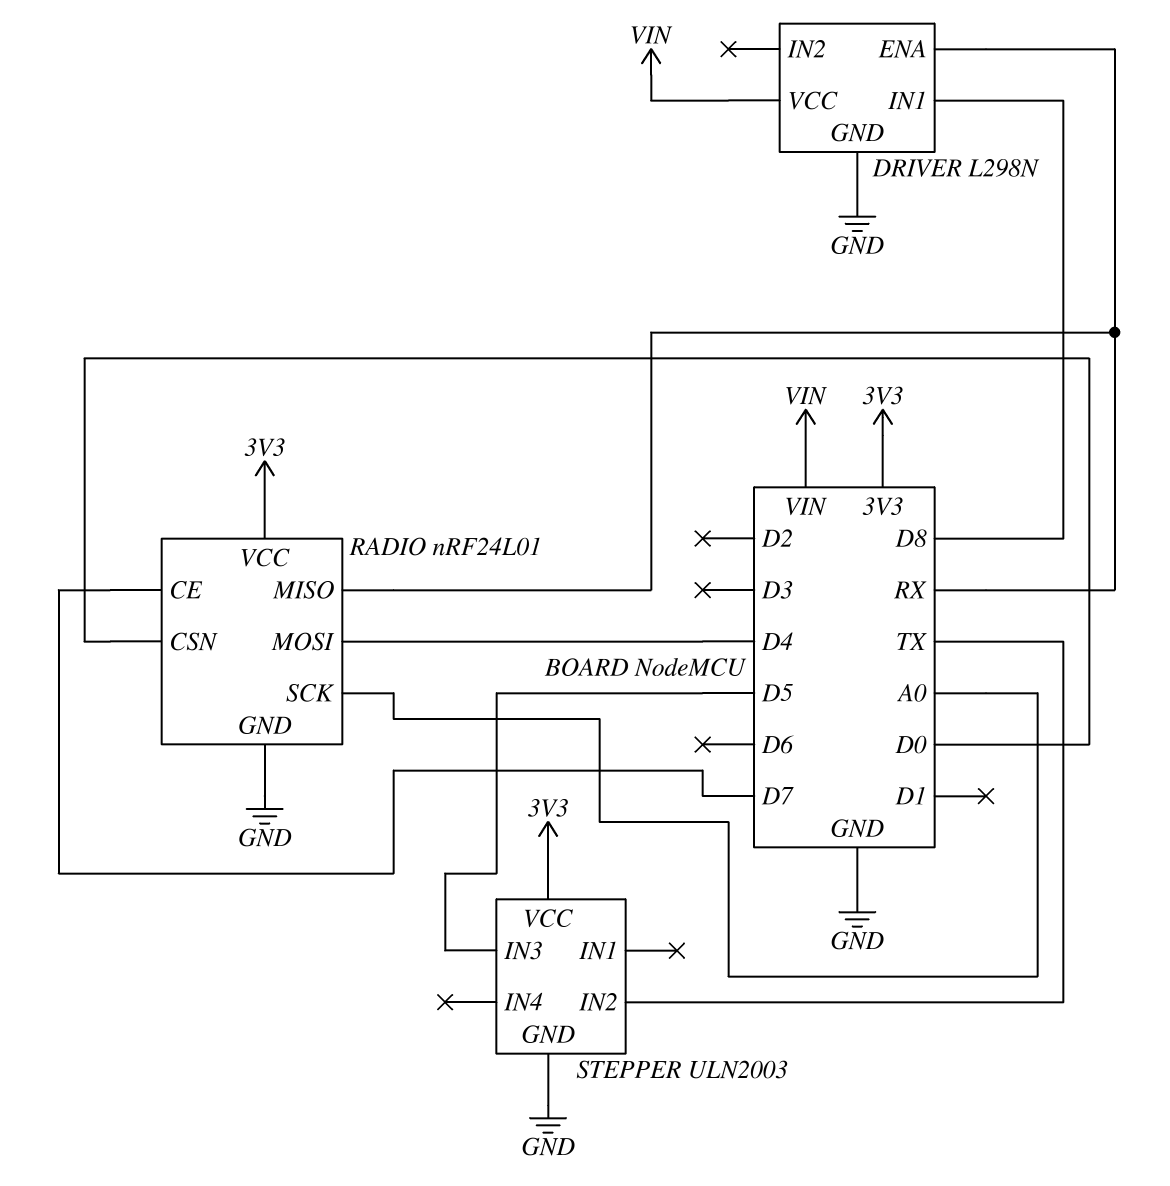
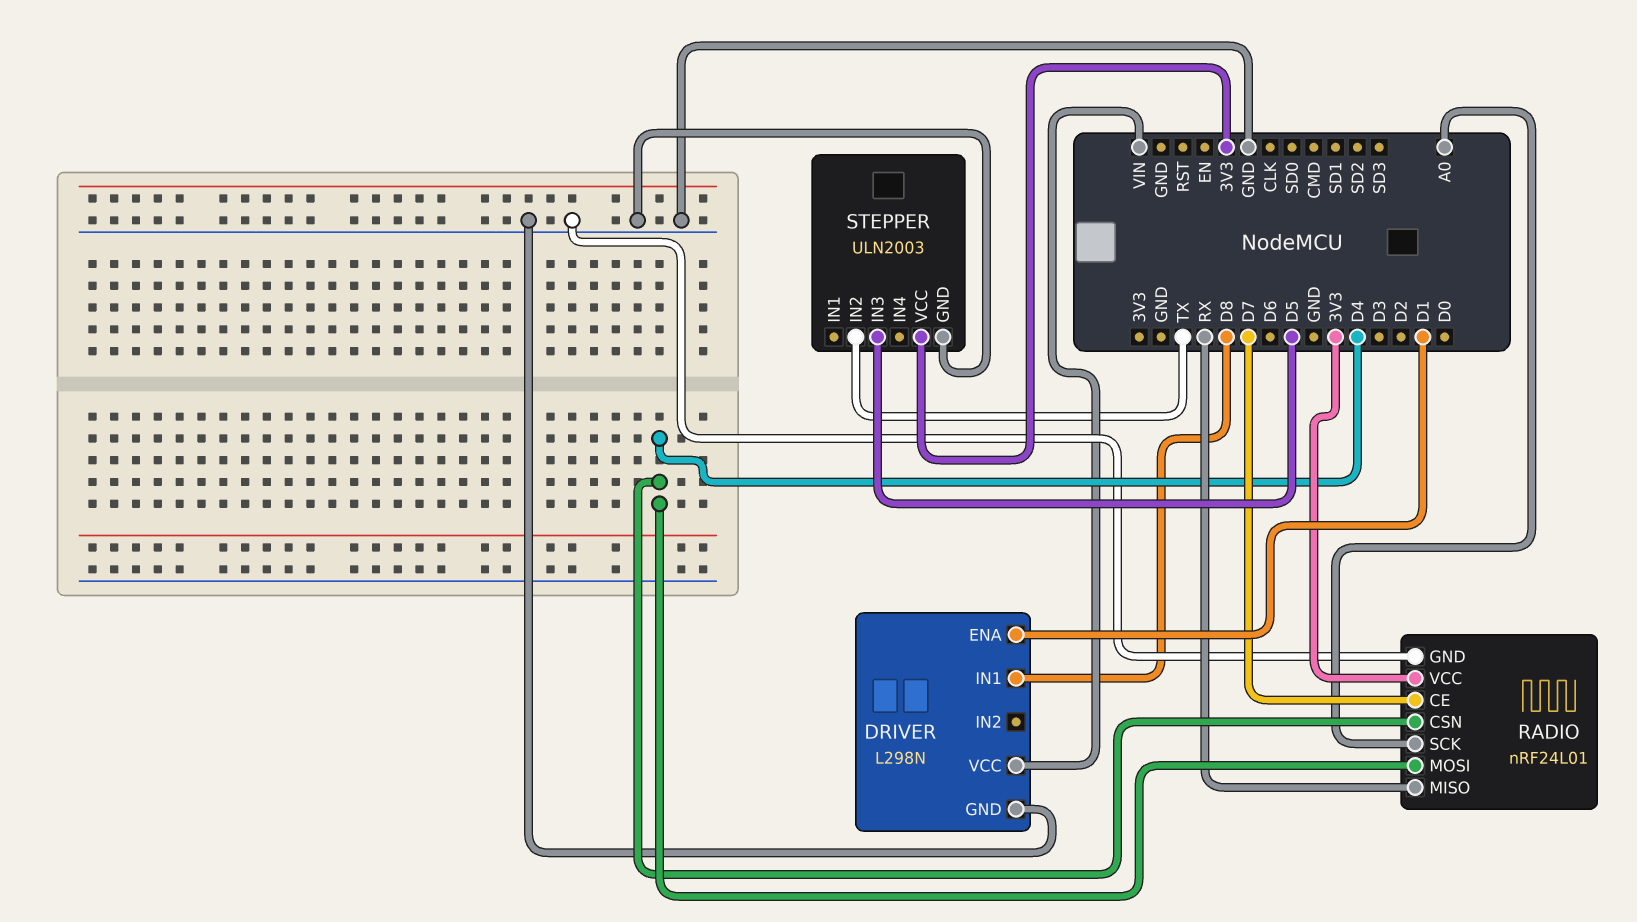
DRIVER pin ENA: RX -> D1
RADIO pin CSN: D0 -> D4

